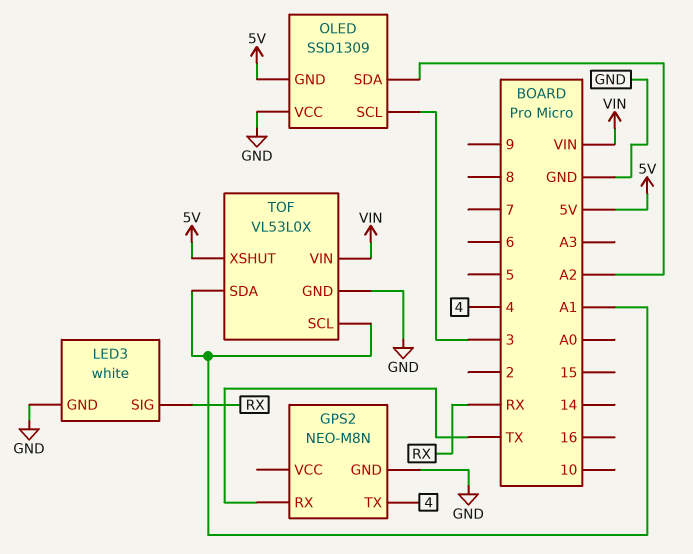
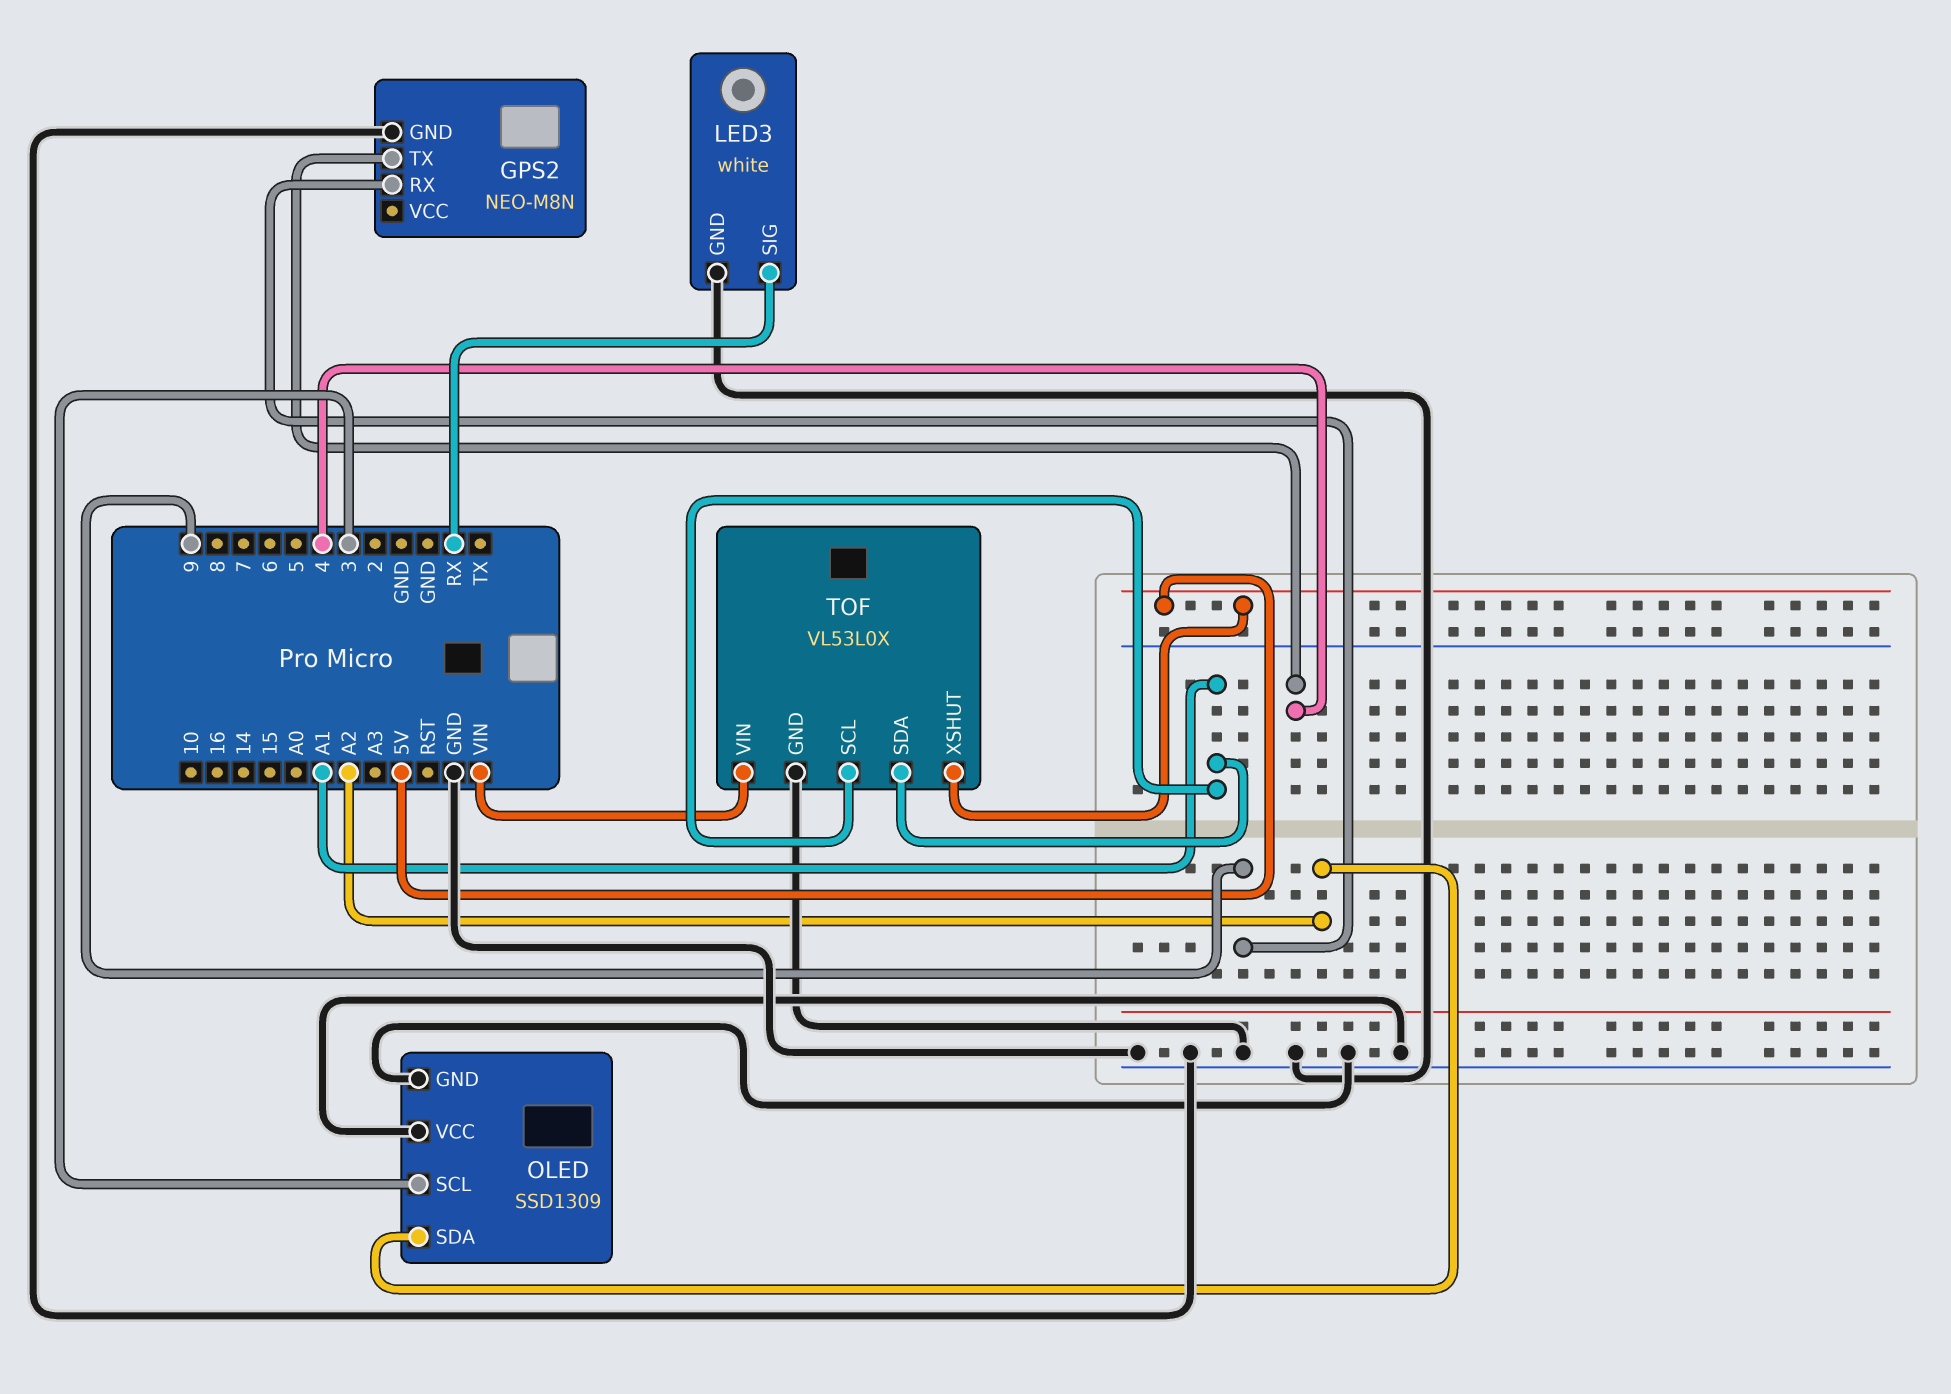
GPS2 pin RX: TX -> 9
OLED pin GND: 5V -> GND

